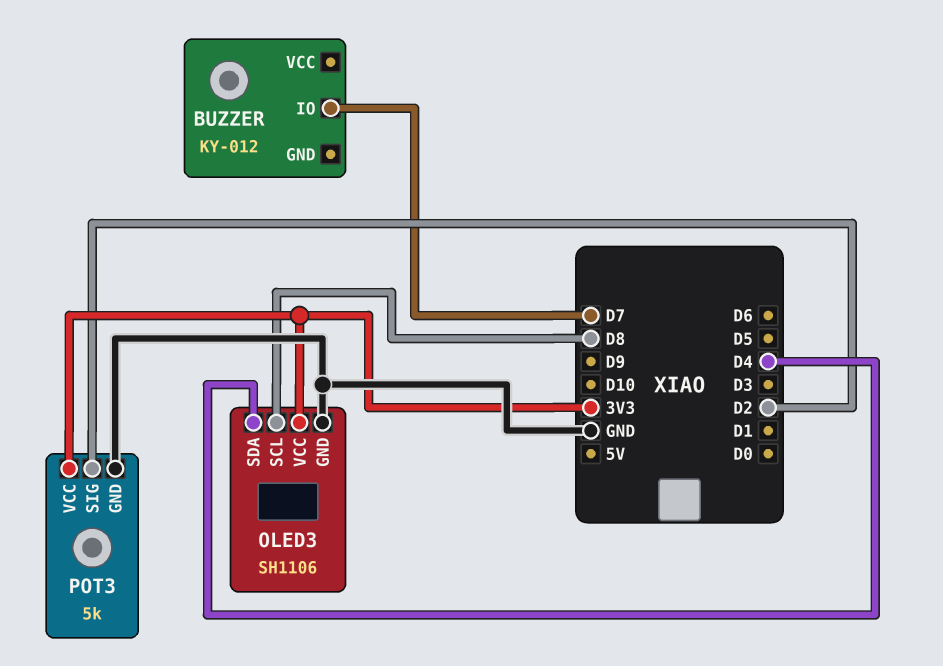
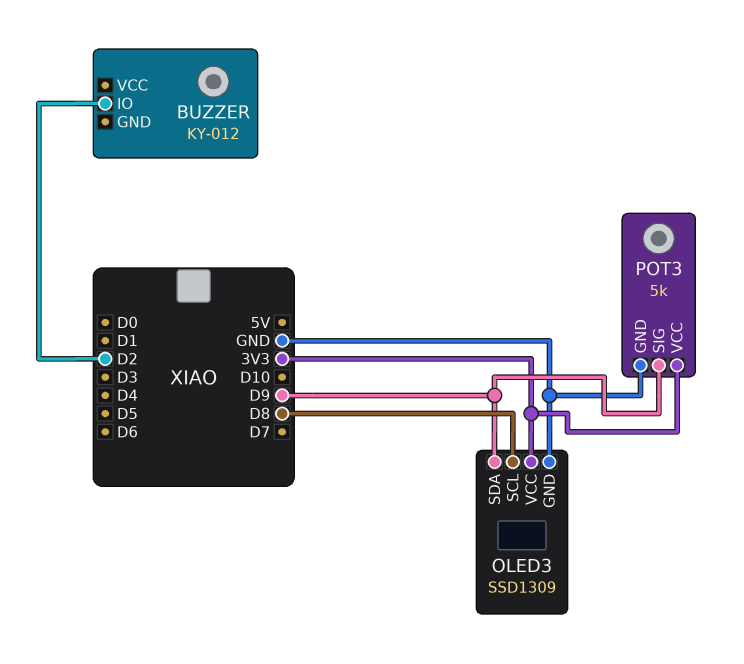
BUZZER pin IO: D7 -> D2
OLED3: SH1106 -> SSD1309
OLED3 pin SDA: D4 -> D9
POT3 pin SIG: D2 -> D9

